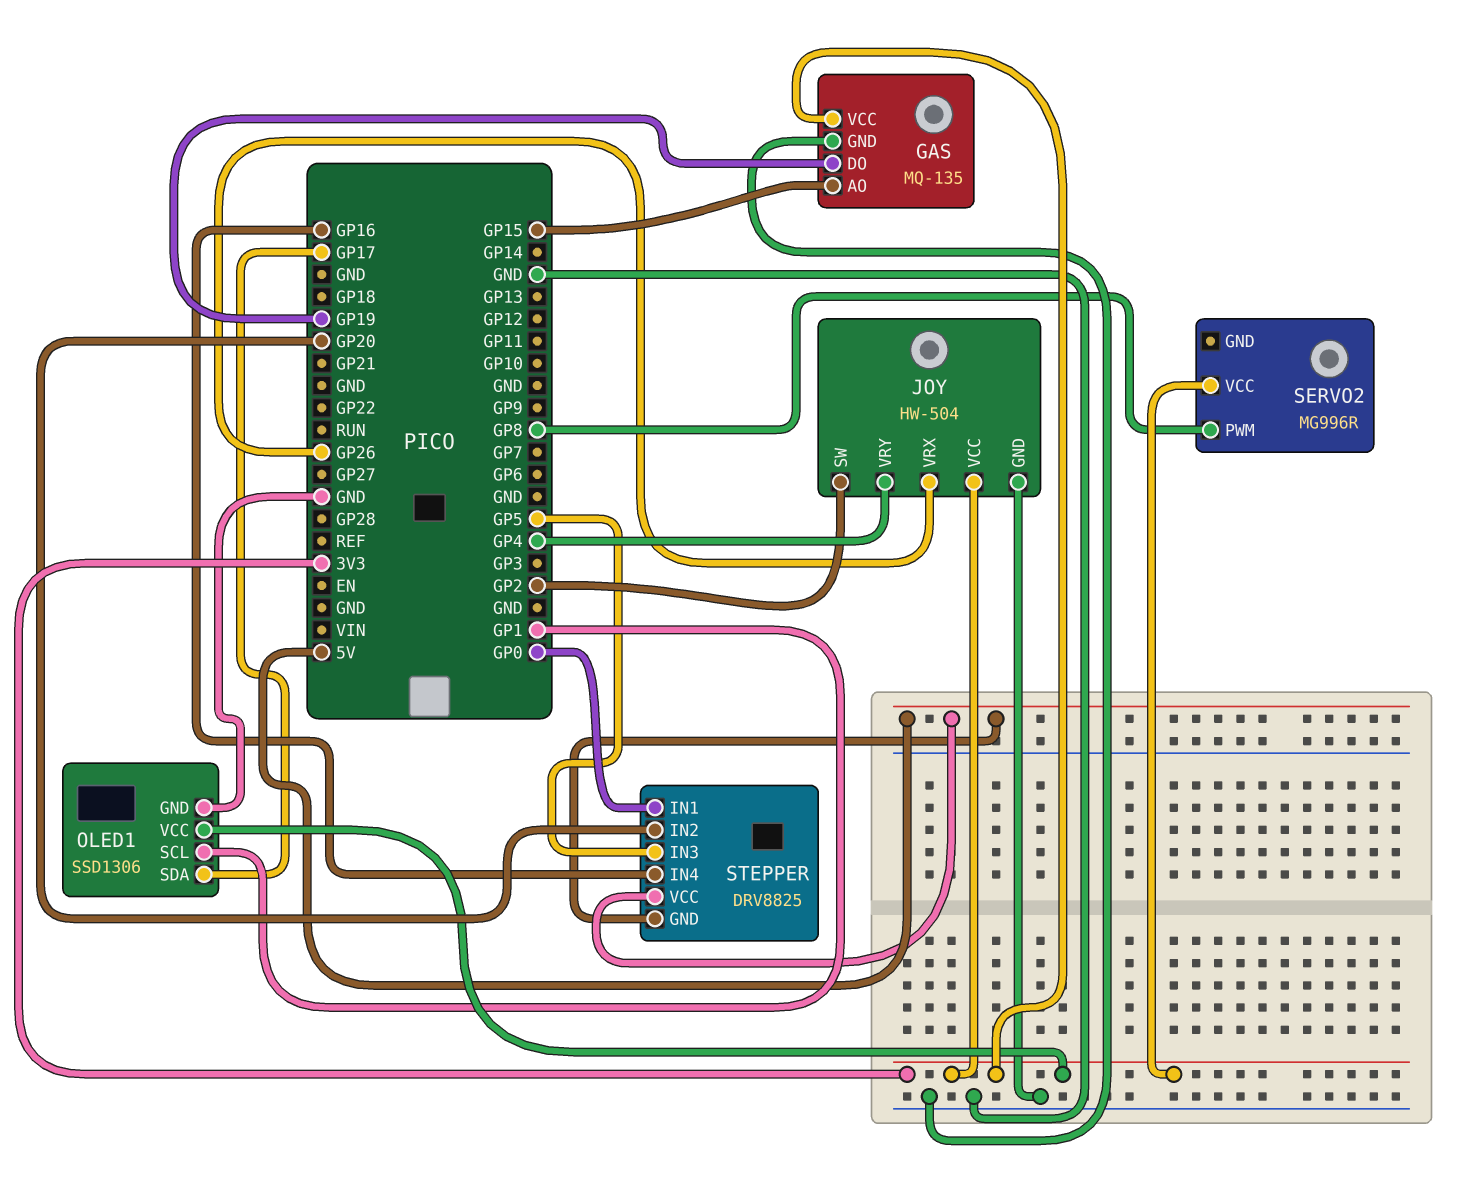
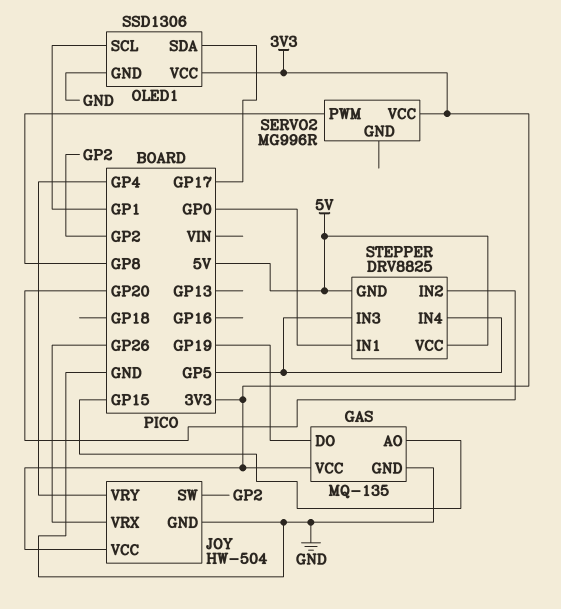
STEPPER pin IN4: GP16 -> GP5

